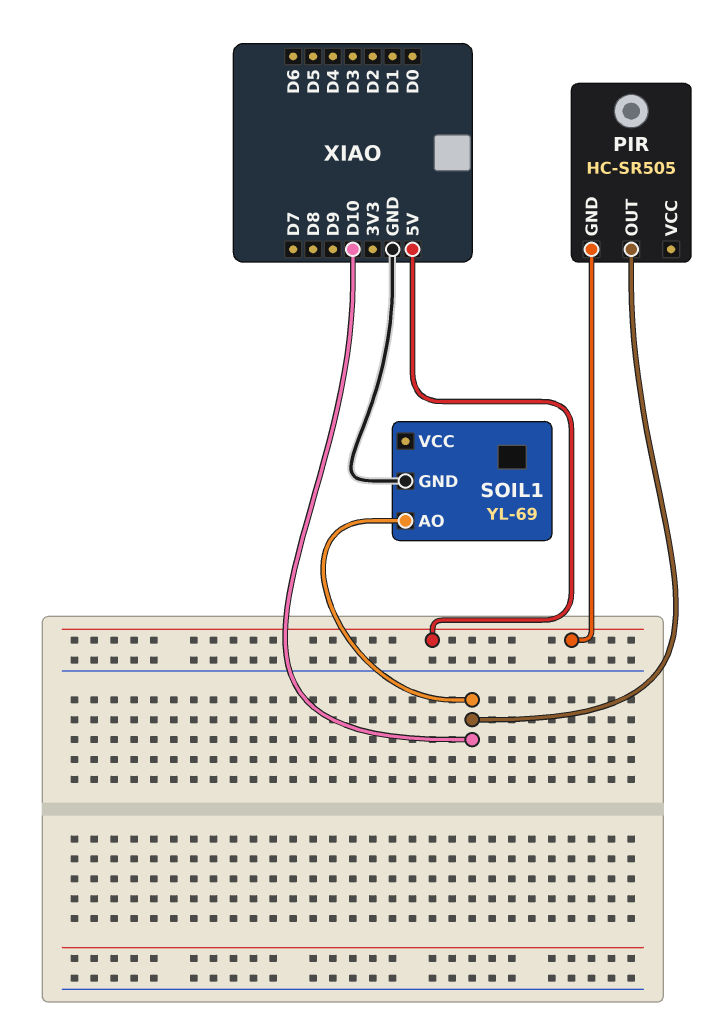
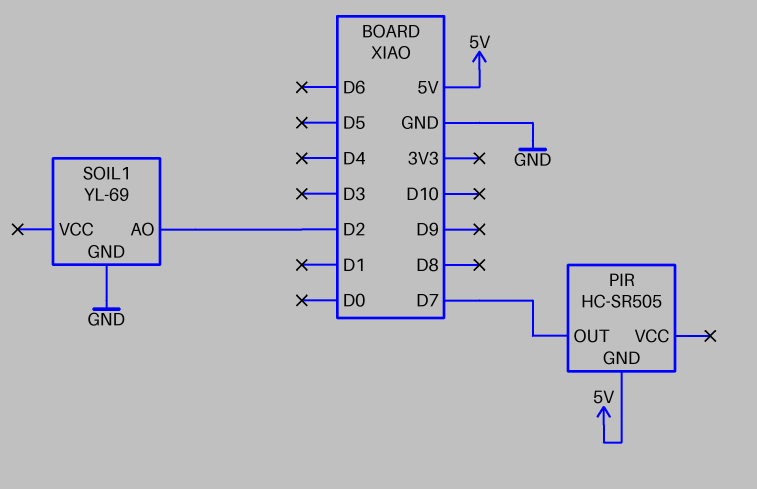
PIR pin OUT: D10 -> D7
SOIL1 pin AO: D10 -> D2

